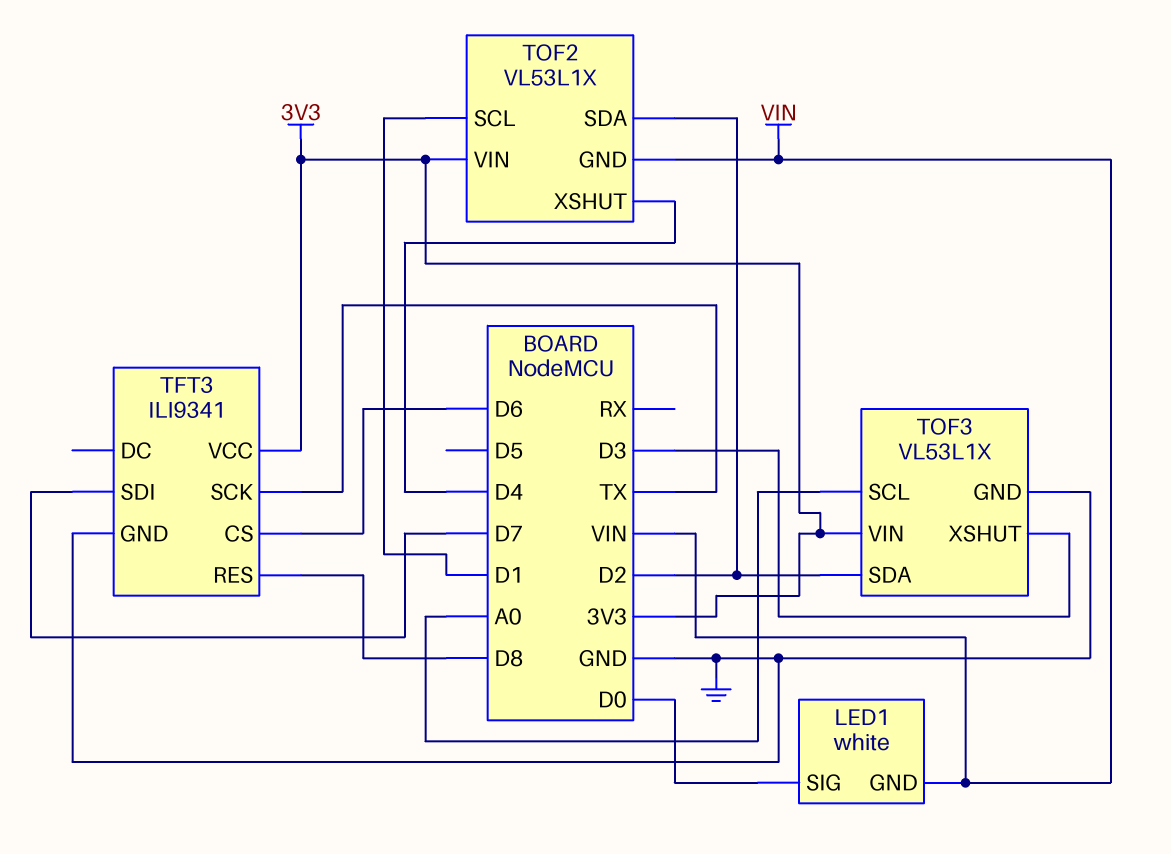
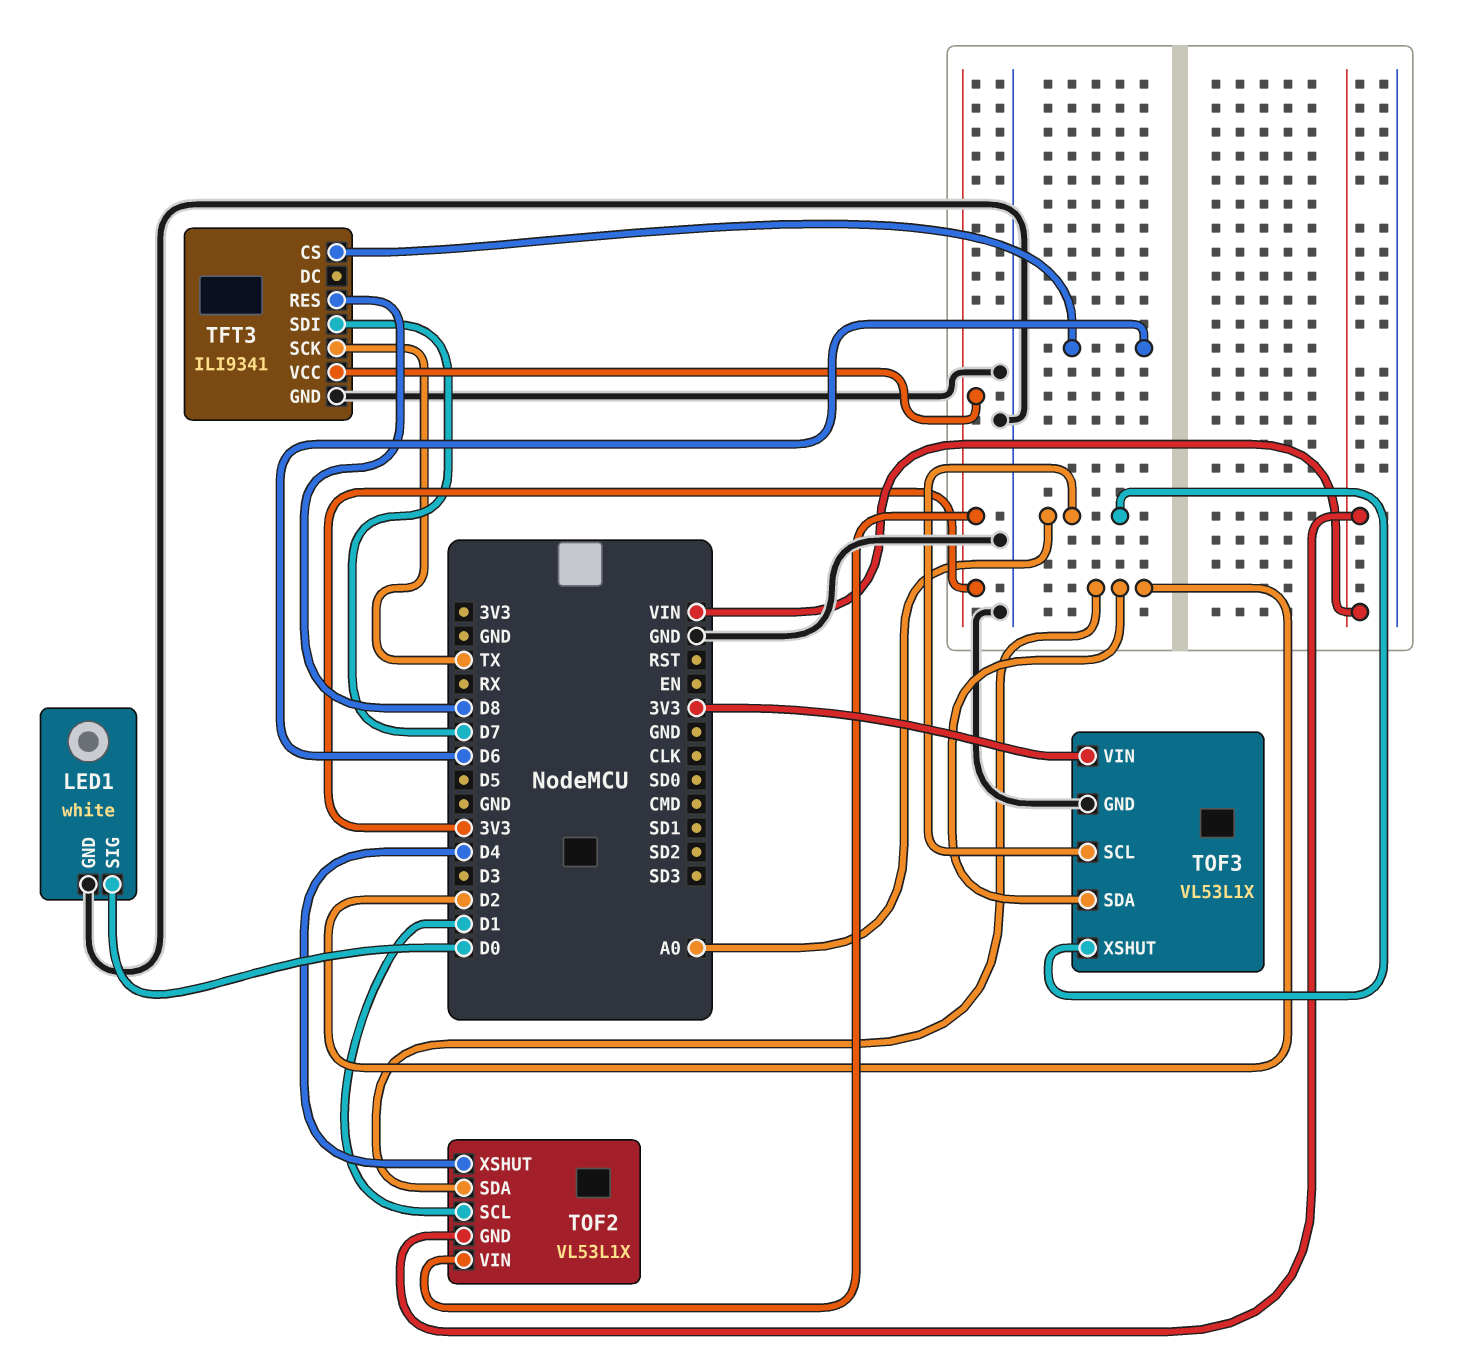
LED1 pin GND: VIN -> GND
TOF3 pin XSHUT: D3 -> A0

